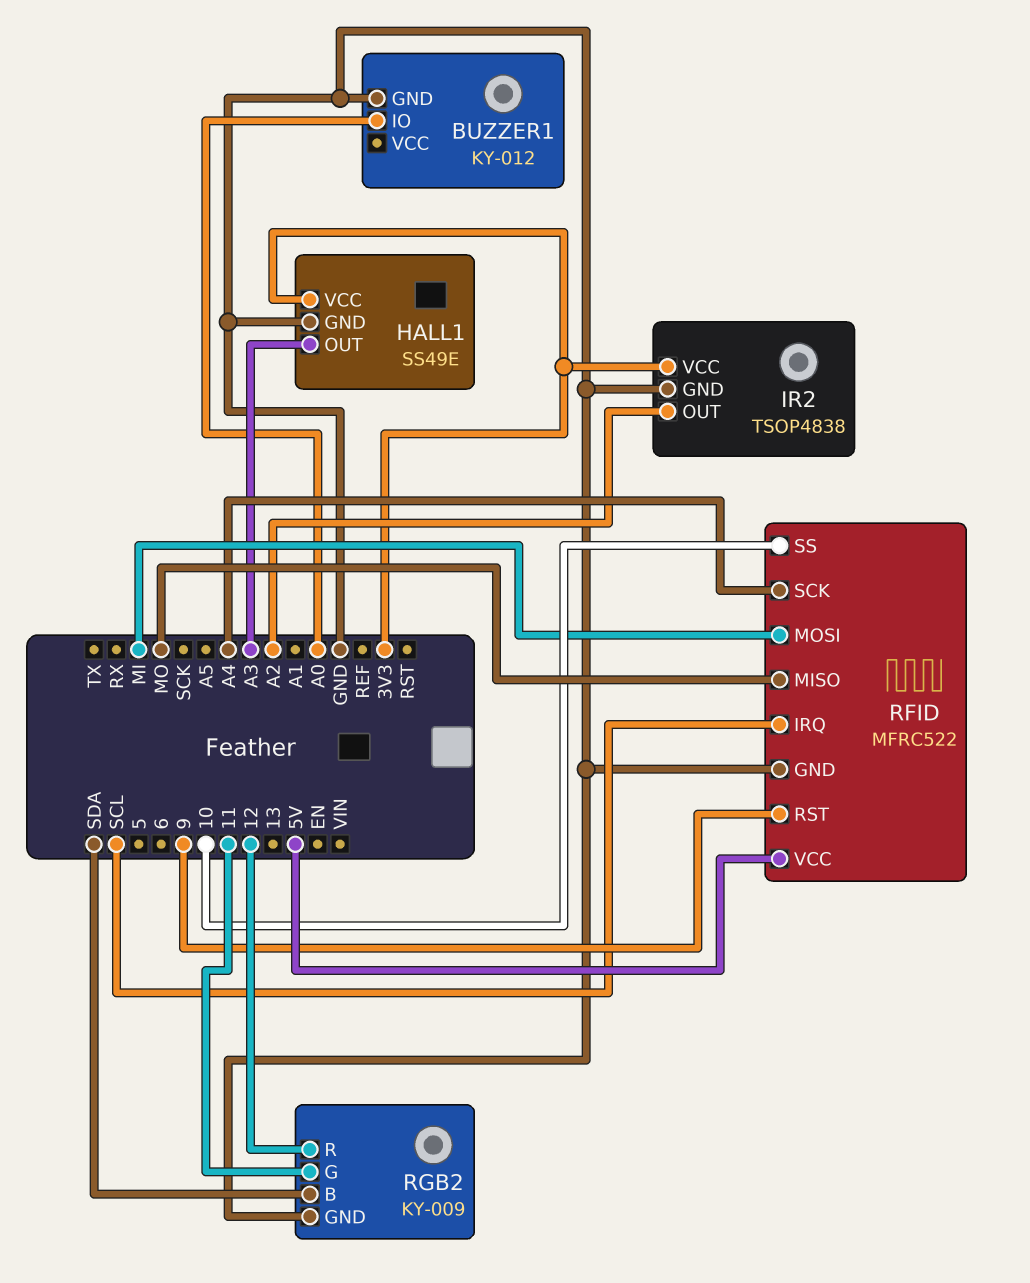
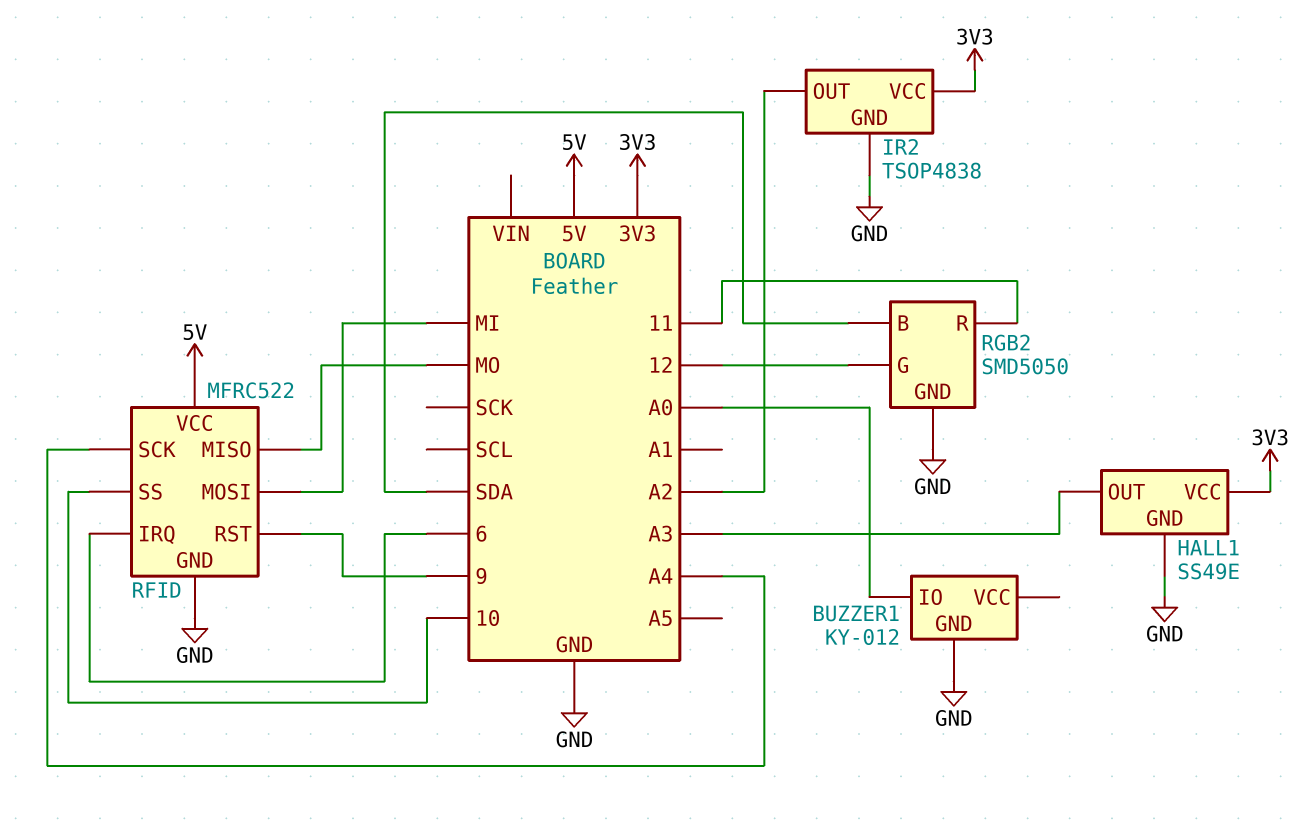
RFID pin IRQ: SCL -> 6
RGB2: KY-009 -> SMD5050
RGB2 pin G: 11 -> 12
RGB2 pin R: 12 -> 11

